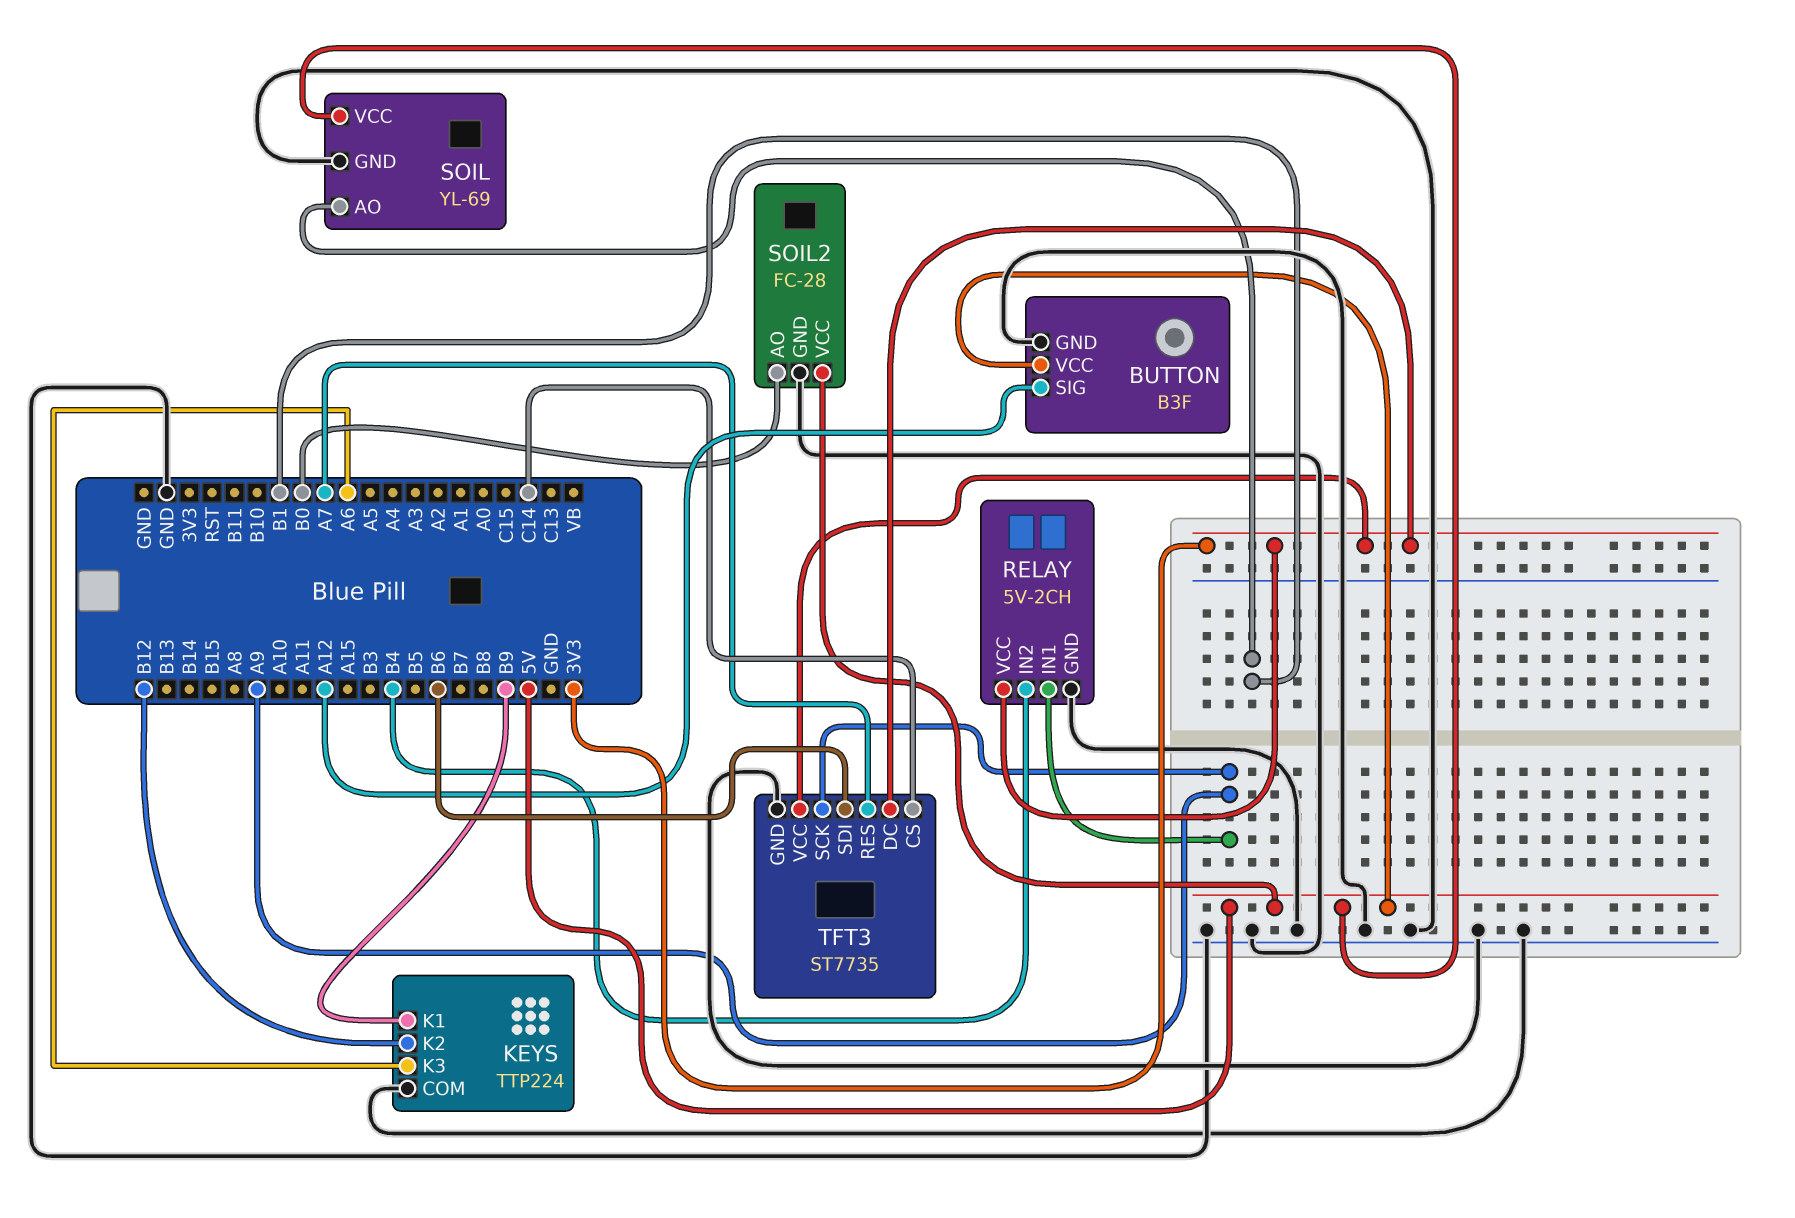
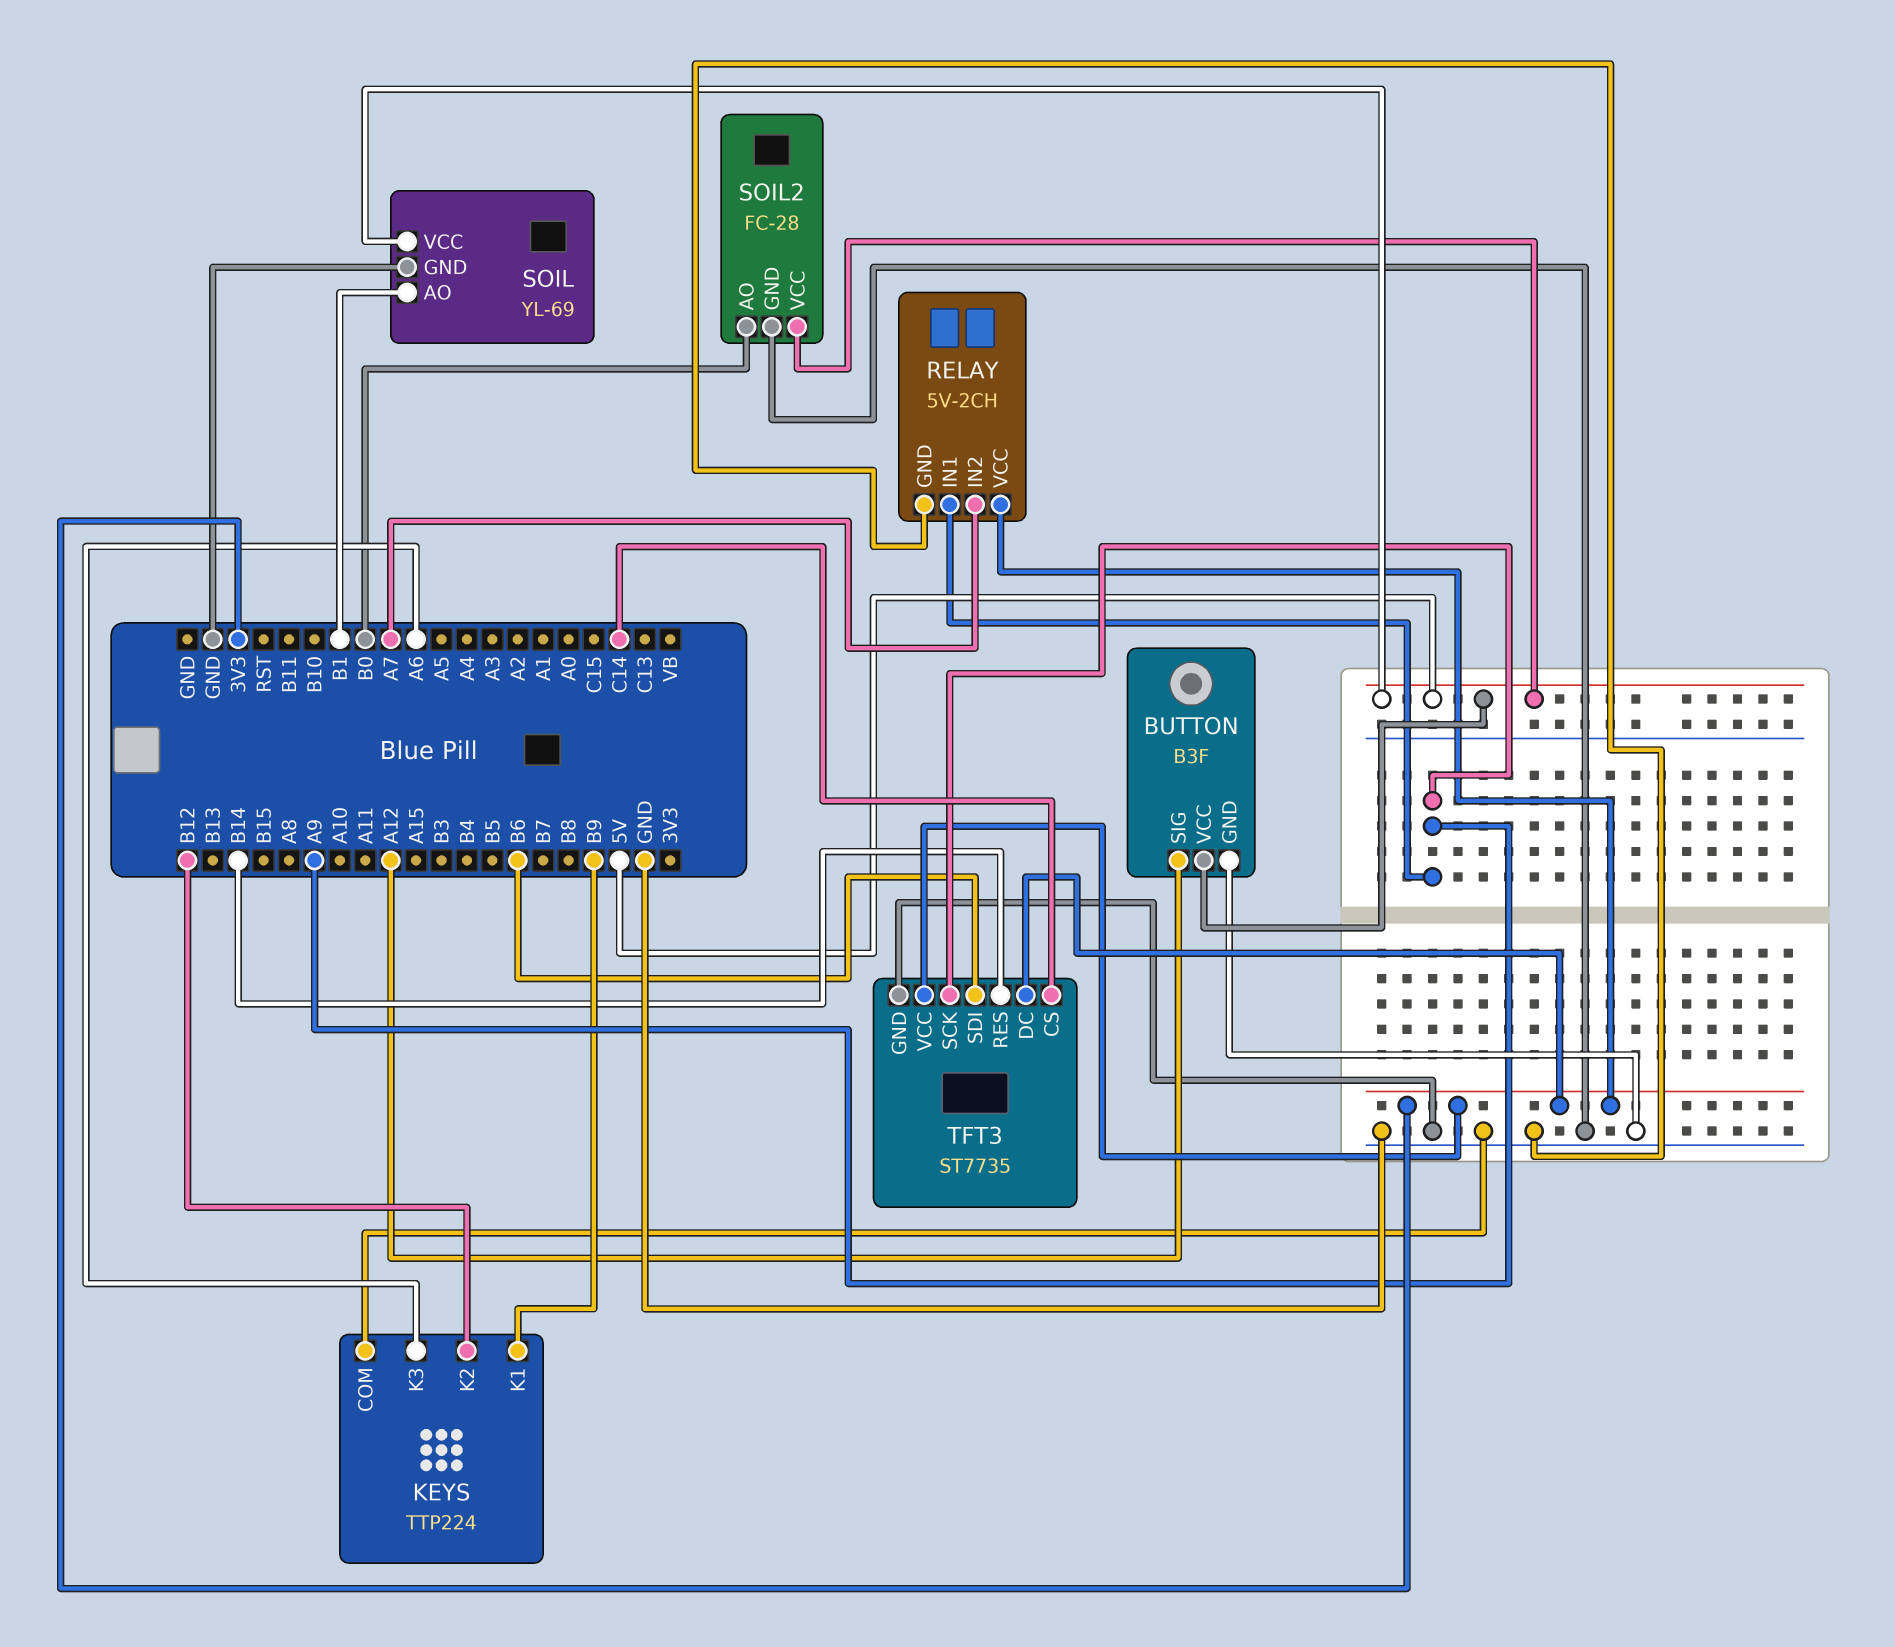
RELAY pin IN2: B4 -> A7
TFT3 pin RES: A7 -> B14

